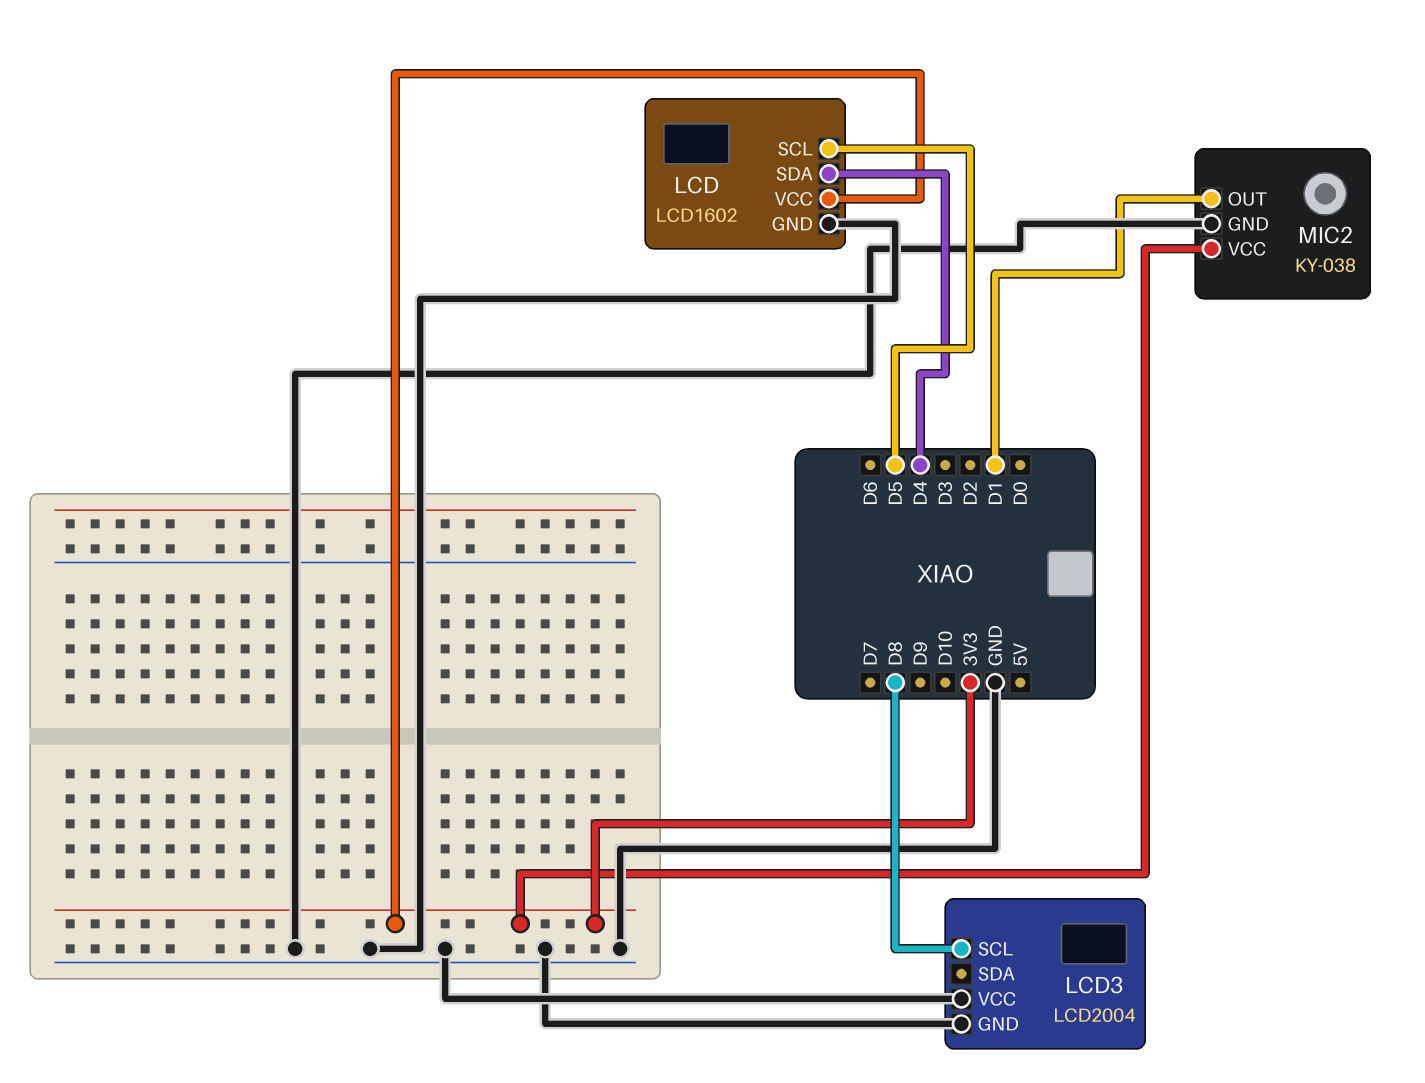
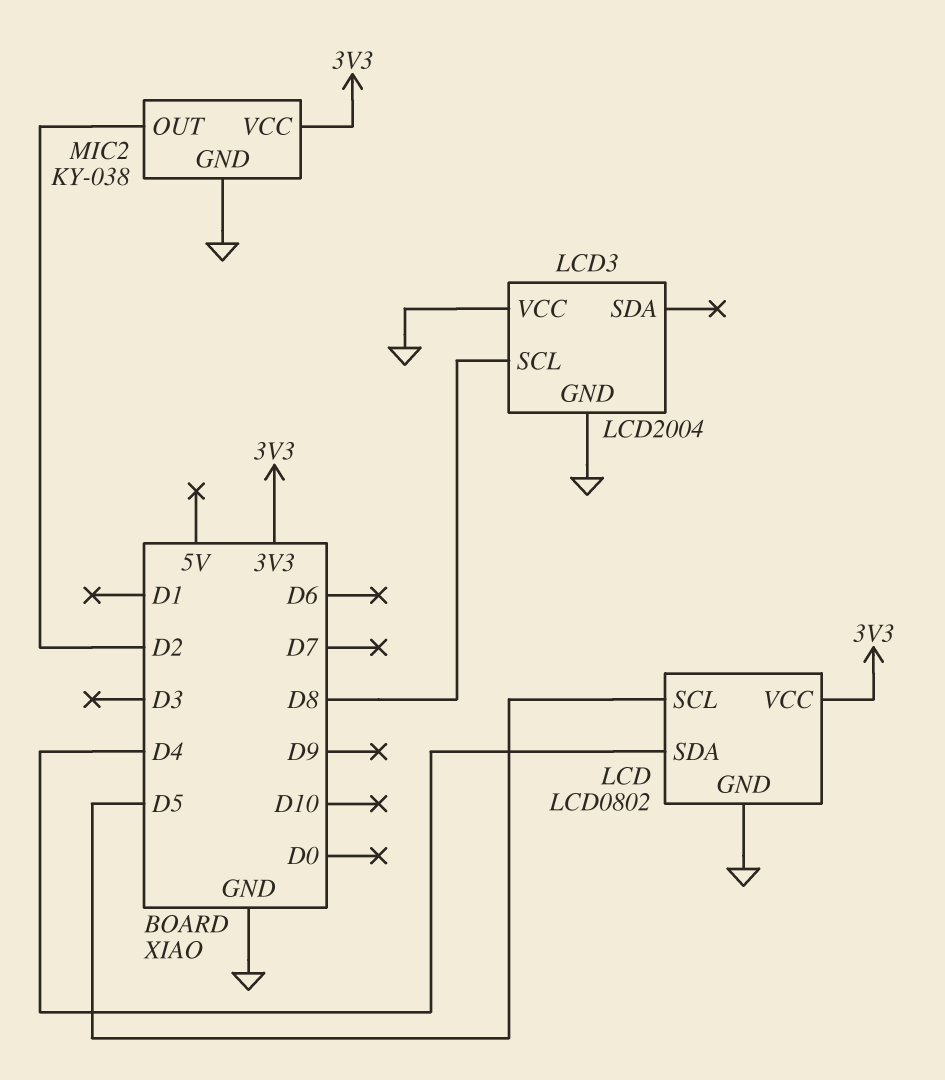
LCD: LCD1602 -> LCD0802
MIC2 pin OUT: D1 -> D2

